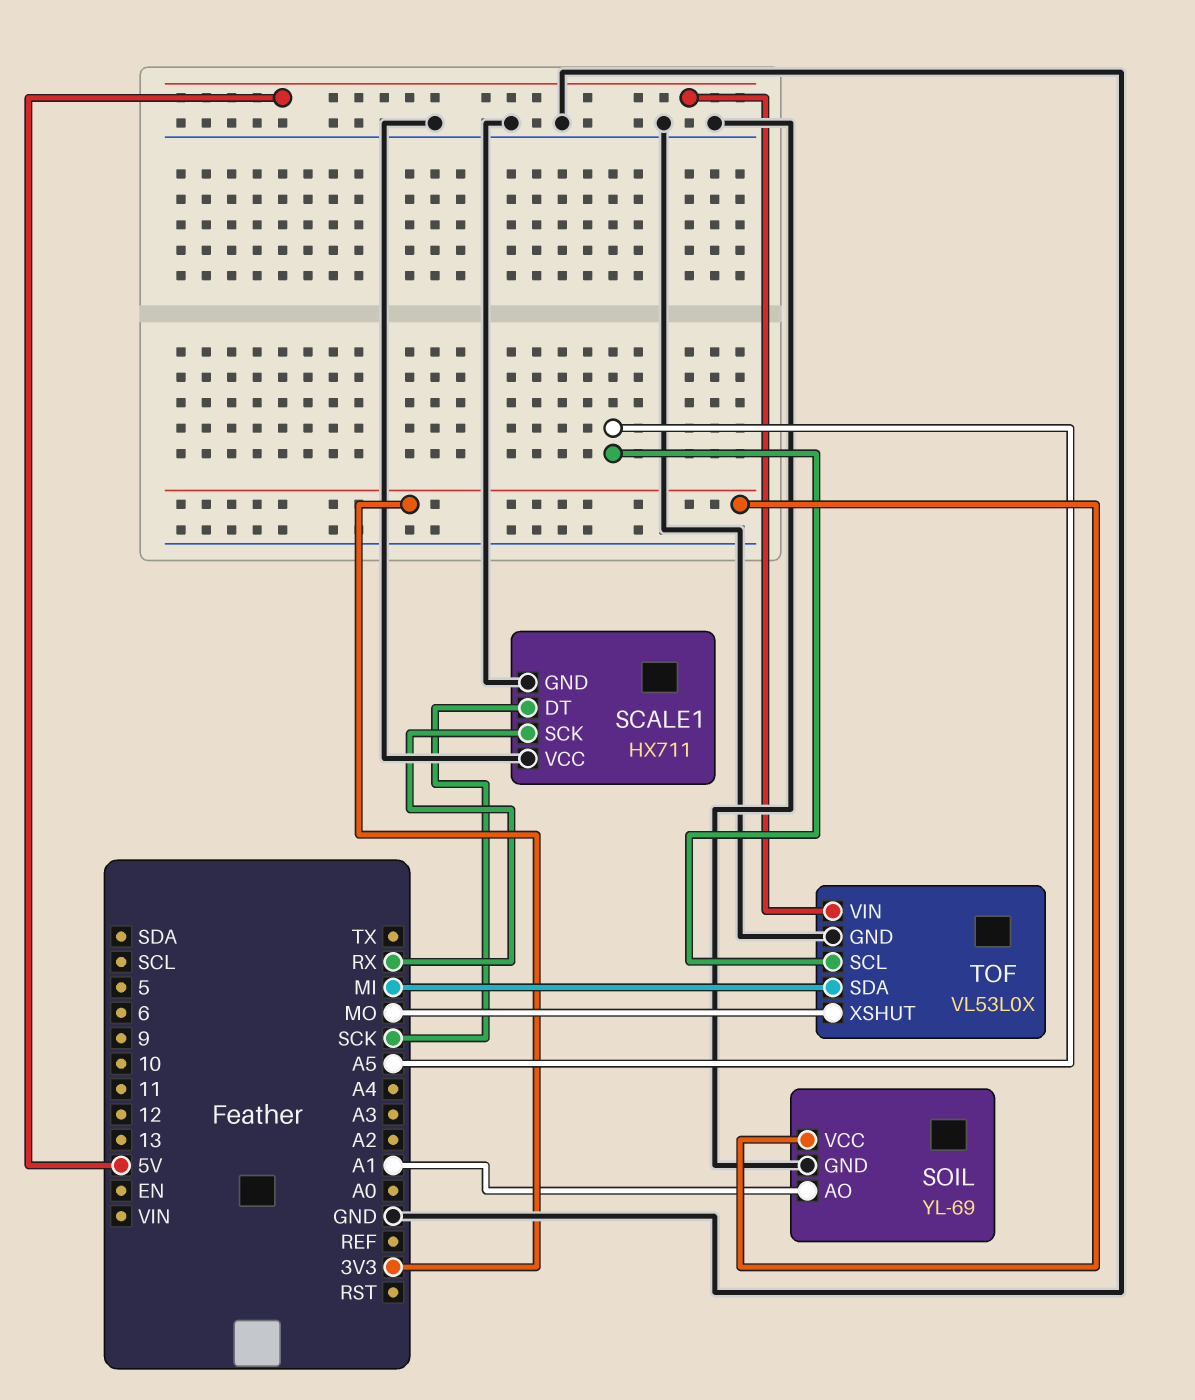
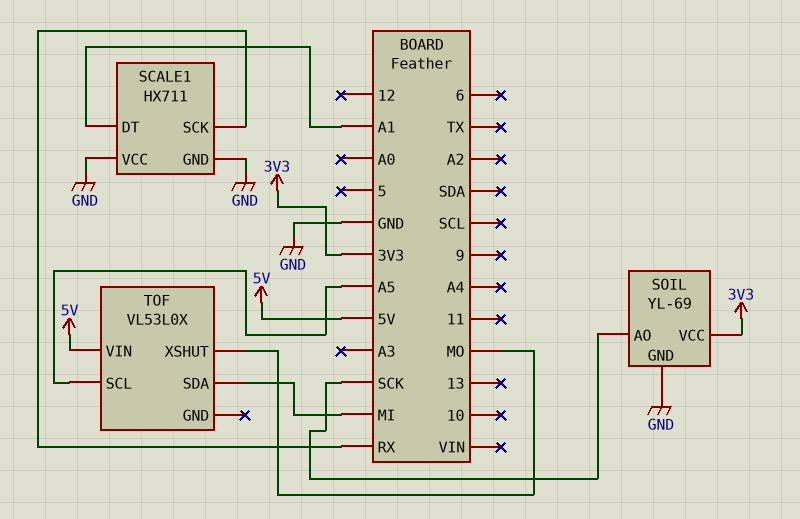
SCALE1 pin DT: SCK -> A1
SOIL pin AO: A1 -> SCK
TOF pin GND: GND -> none

